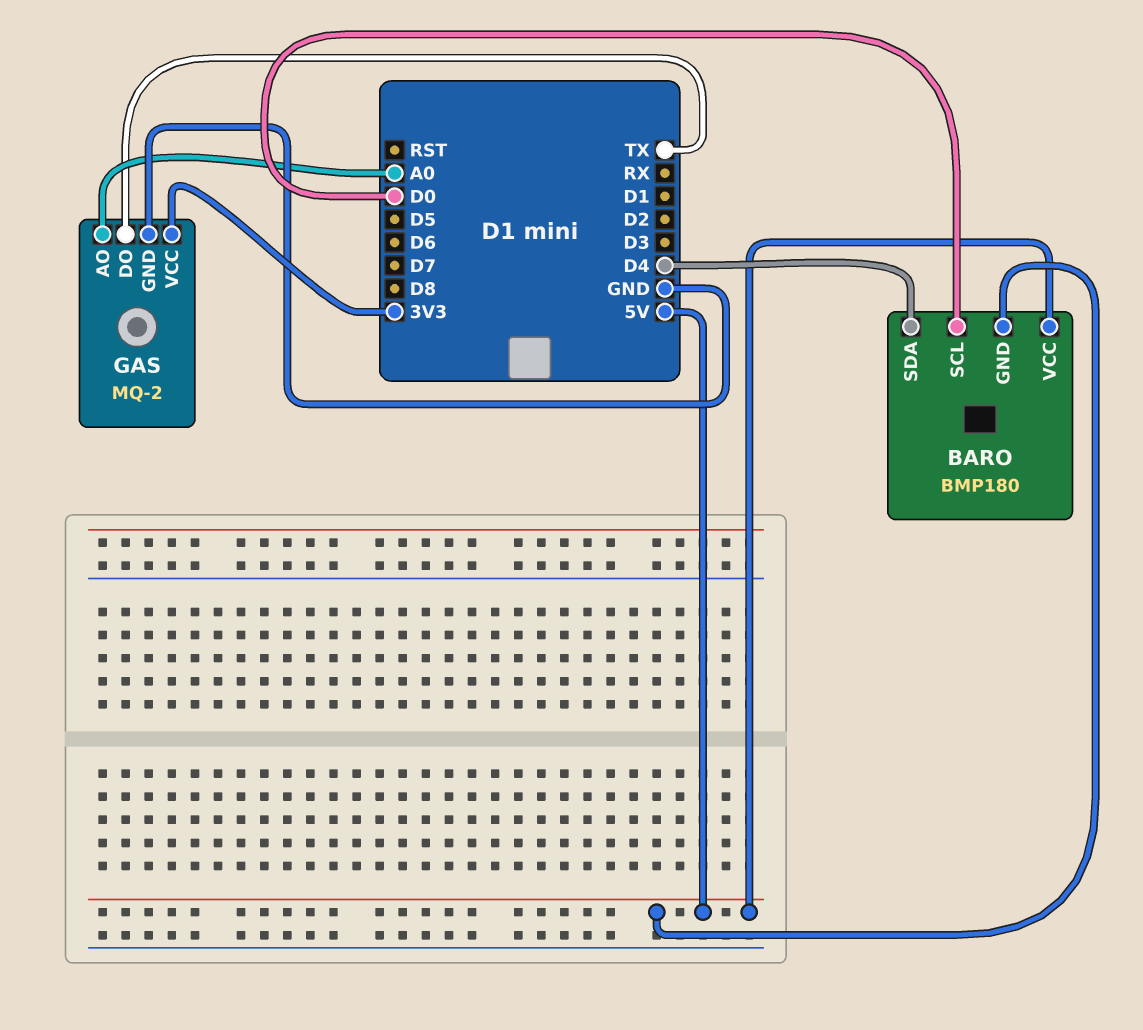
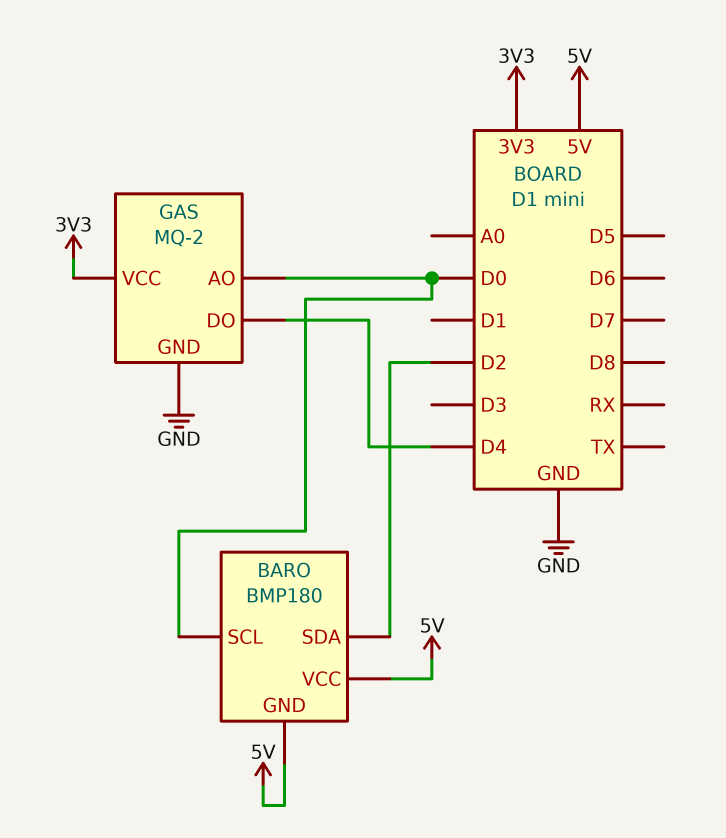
BARO pin SDA: D4 -> D2
GAS pin AO: A0 -> D0
GAS pin DO: TX -> D4

